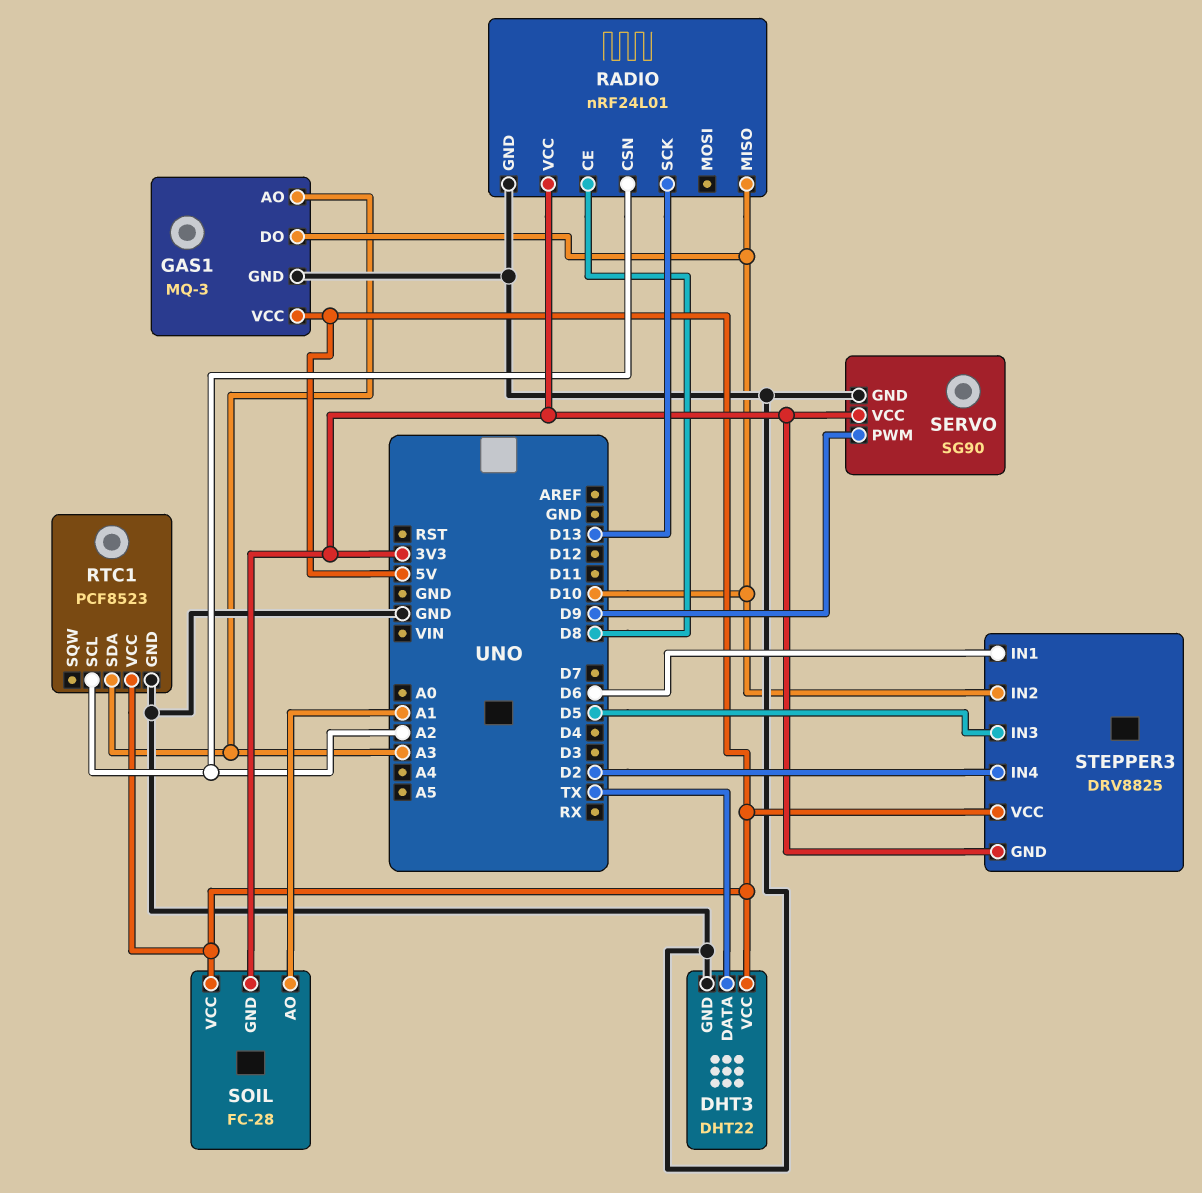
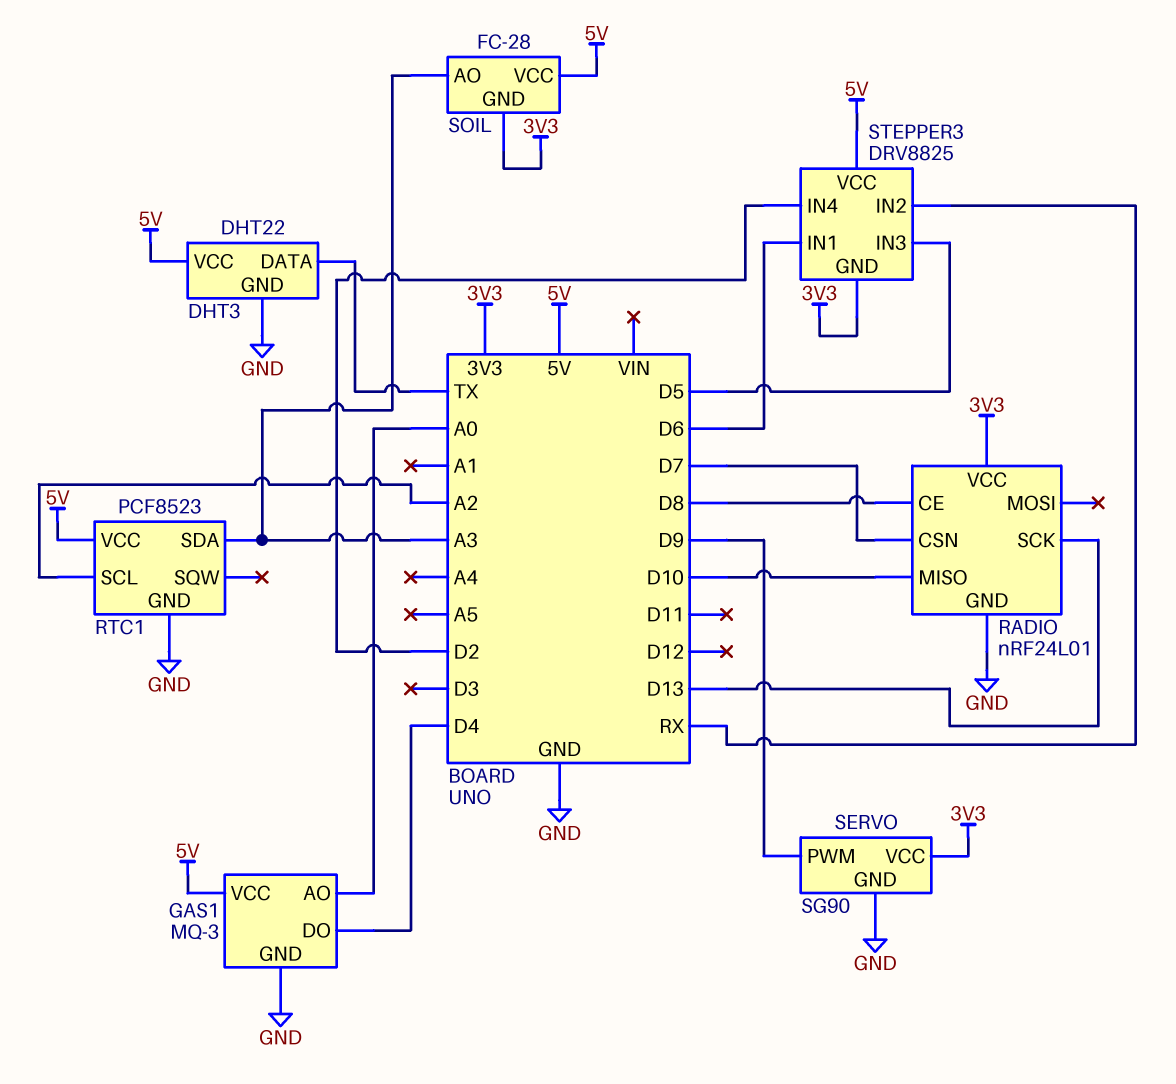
GAS1 pin AO: A3 -> A0
GAS1 pin DO: D10 -> D4
RADIO pin CSN: A2 -> D7
SOIL pin AO: A1 -> A3
STEPPER3 pin IN2: D10 -> RX

